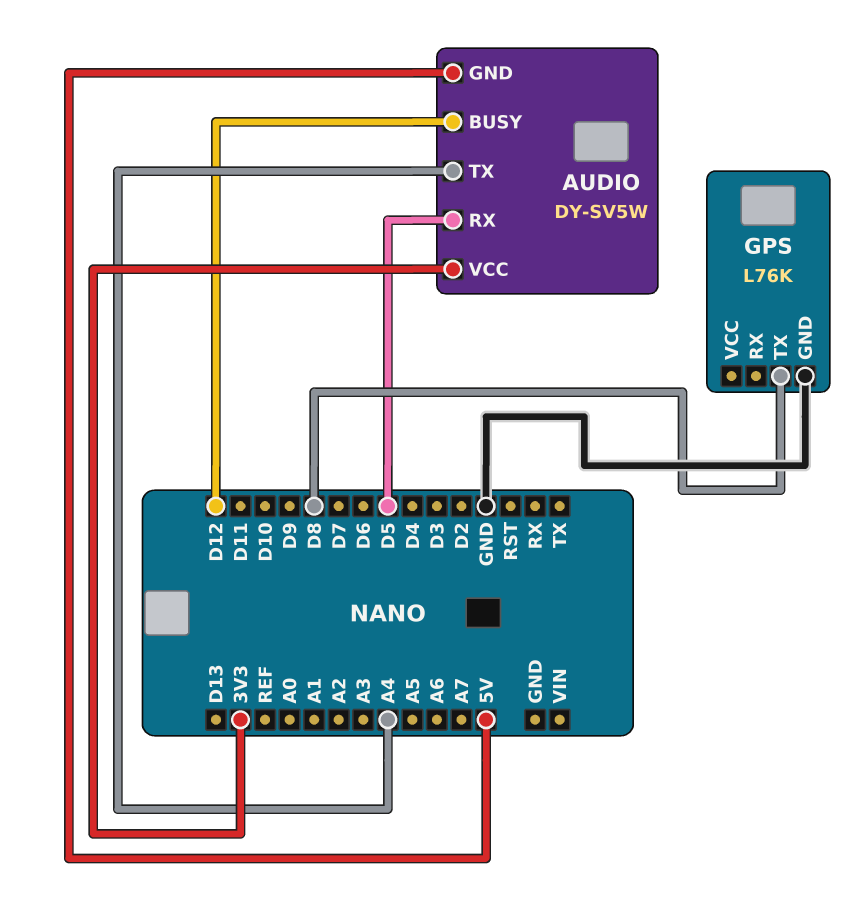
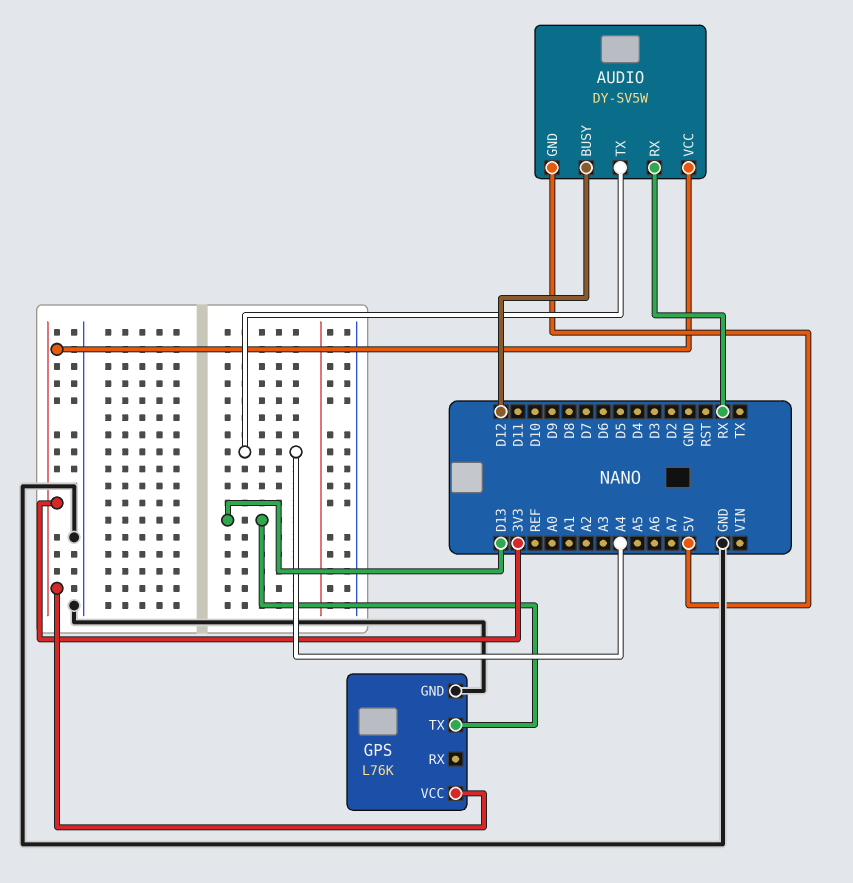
AUDIO pin RX: D5 -> RX
GPS pin TX: D8 -> D13
GPS pin VCC: none -> 3V3

